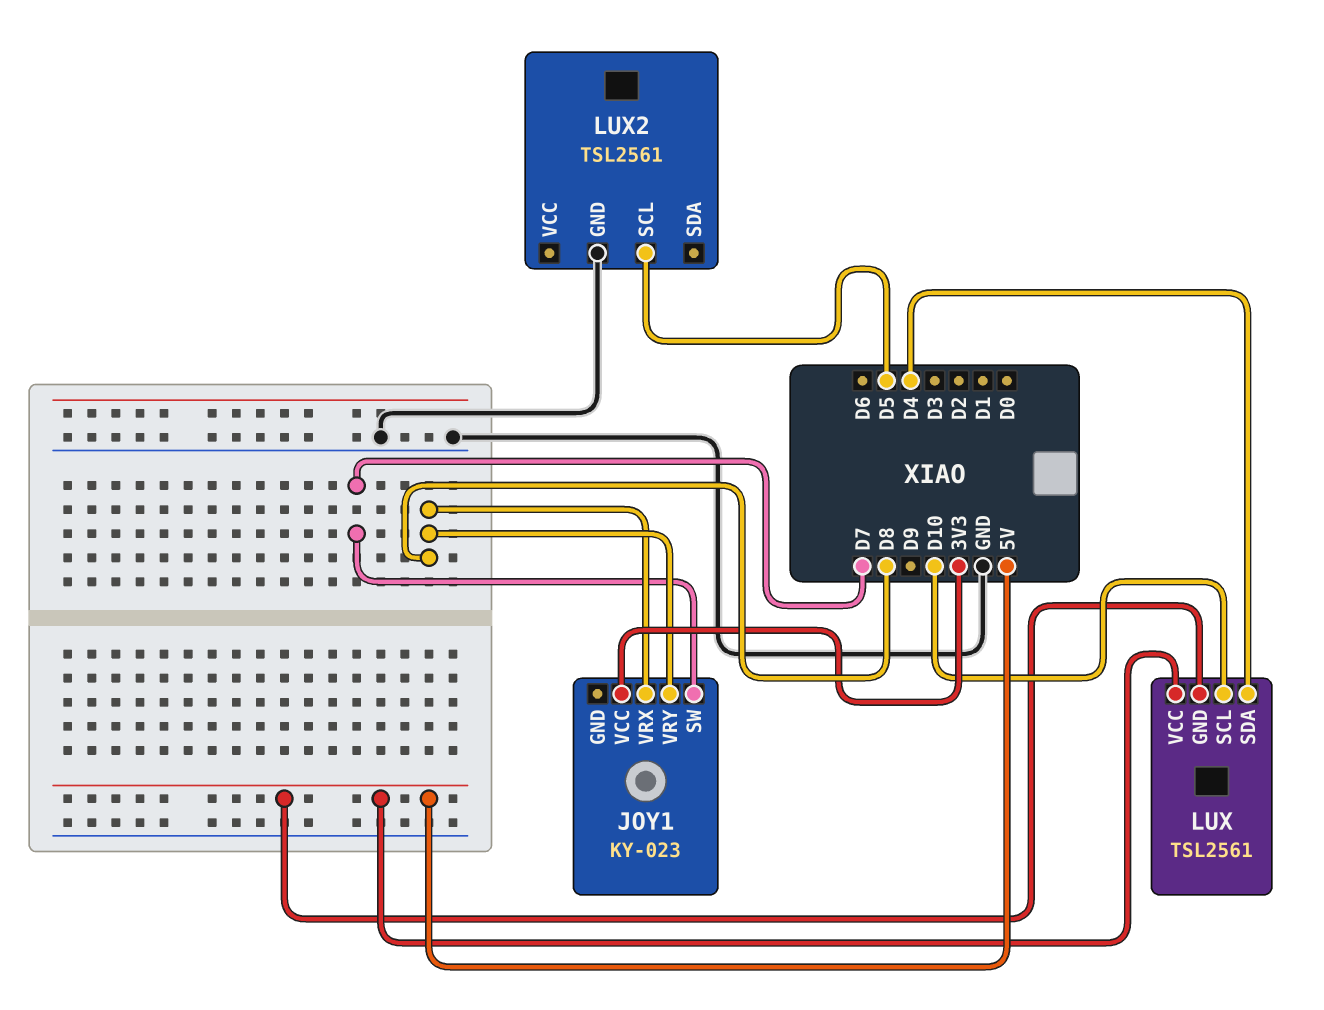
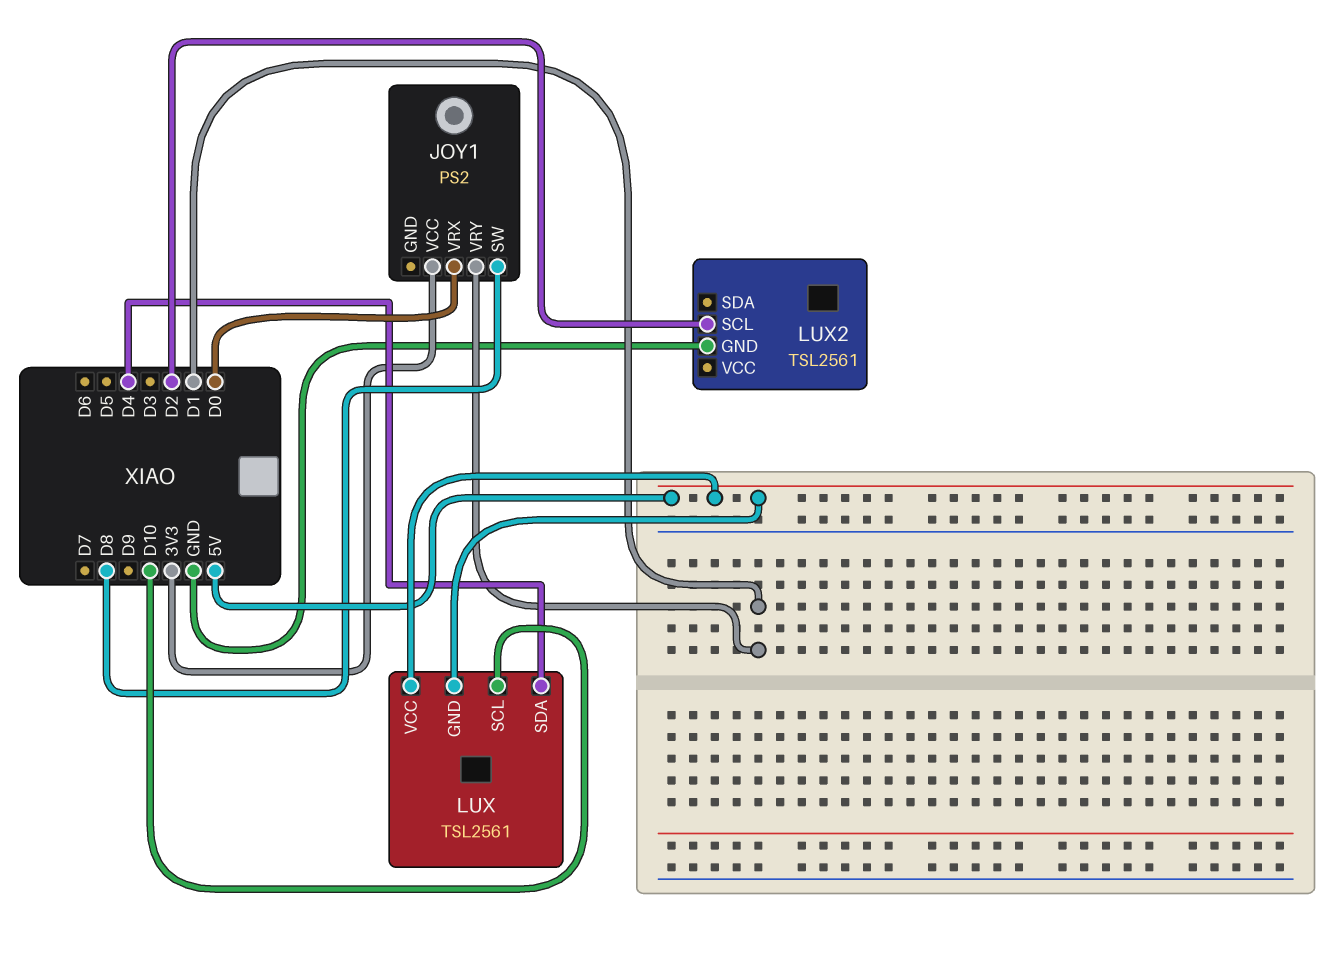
JOY1: KY-023 -> PS2
JOY1 pin SW: D7 -> D8
JOY1 pin VRX: D8 -> D0
JOY1 pin VRY: D8 -> D1
LUX2 pin SCL: D5 -> D2

